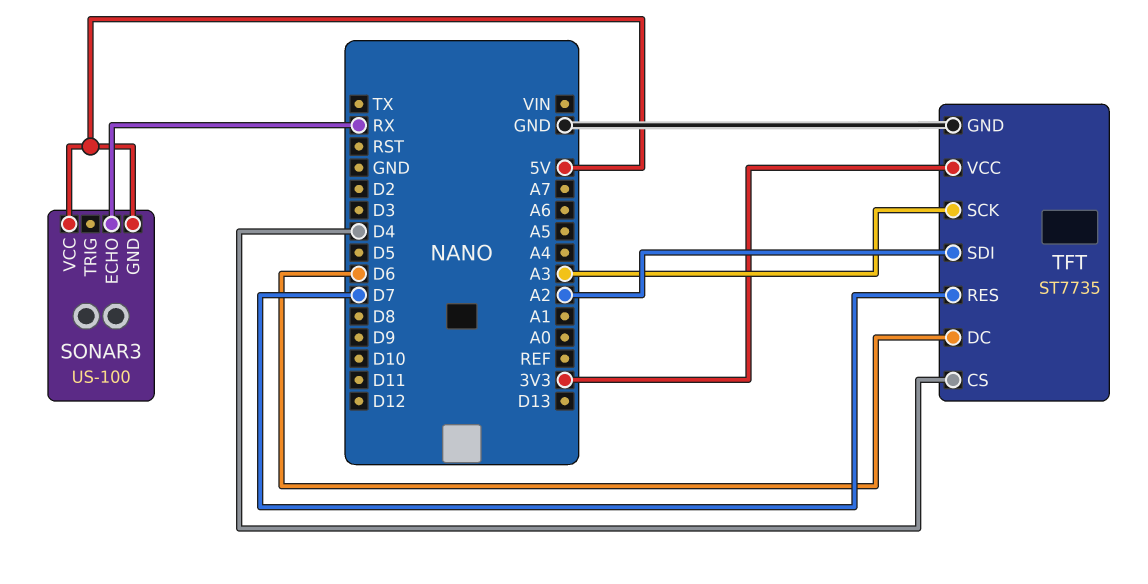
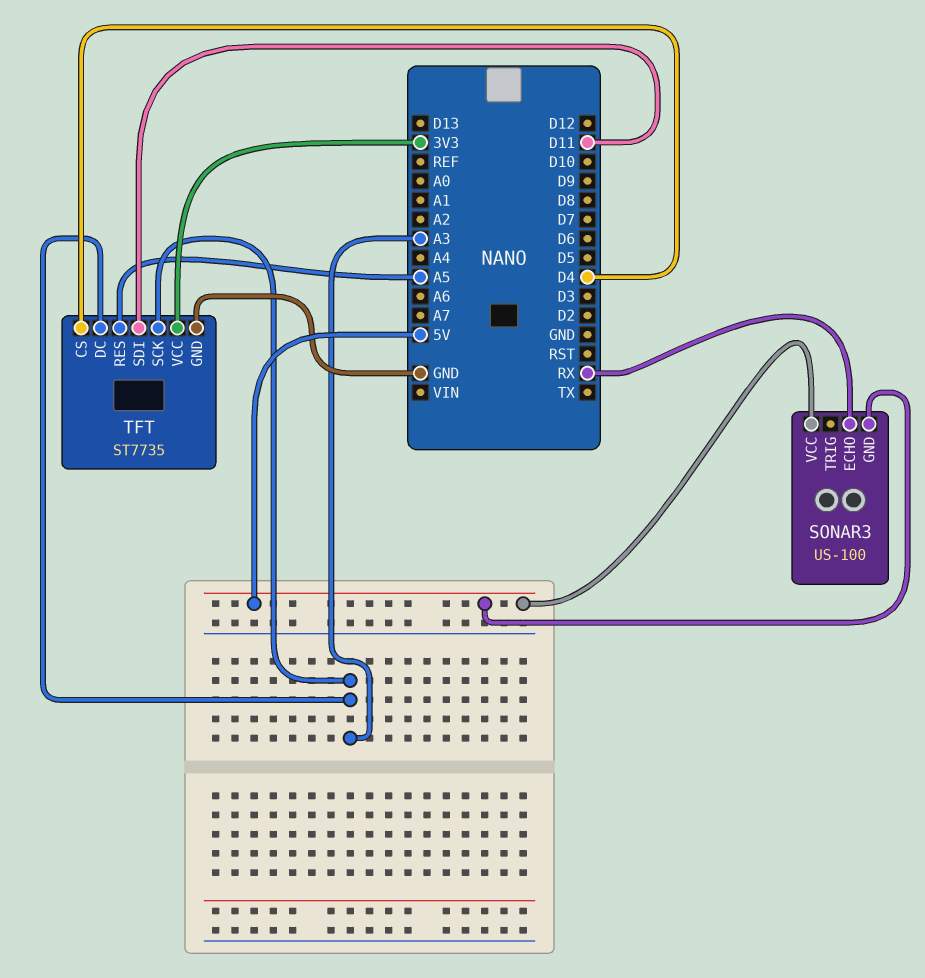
TFT pin DC: D6 -> A3
TFT pin RES: D7 -> A5
TFT pin SDI: A2 -> D11

